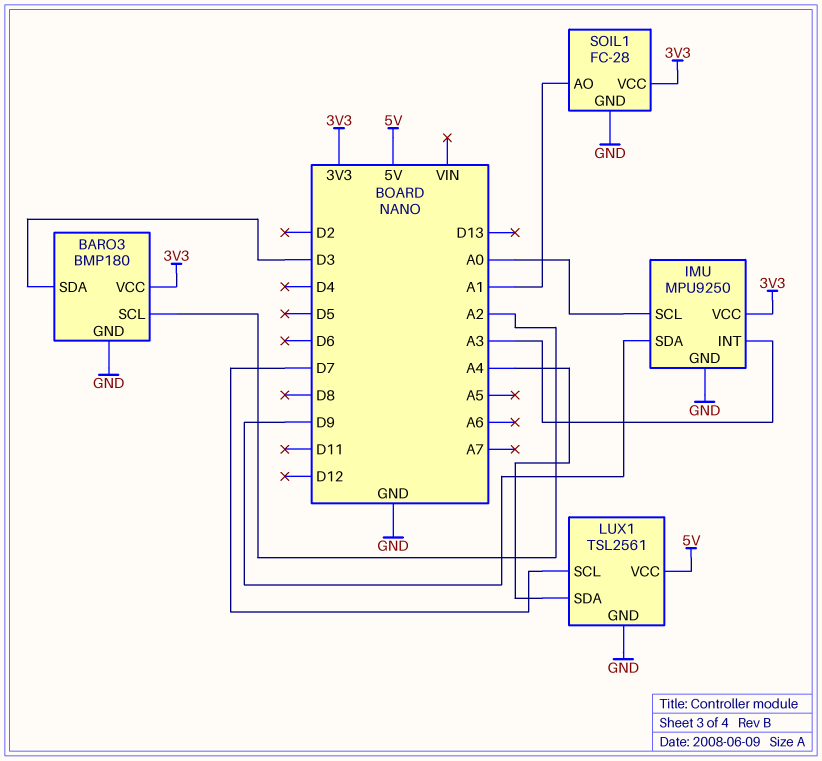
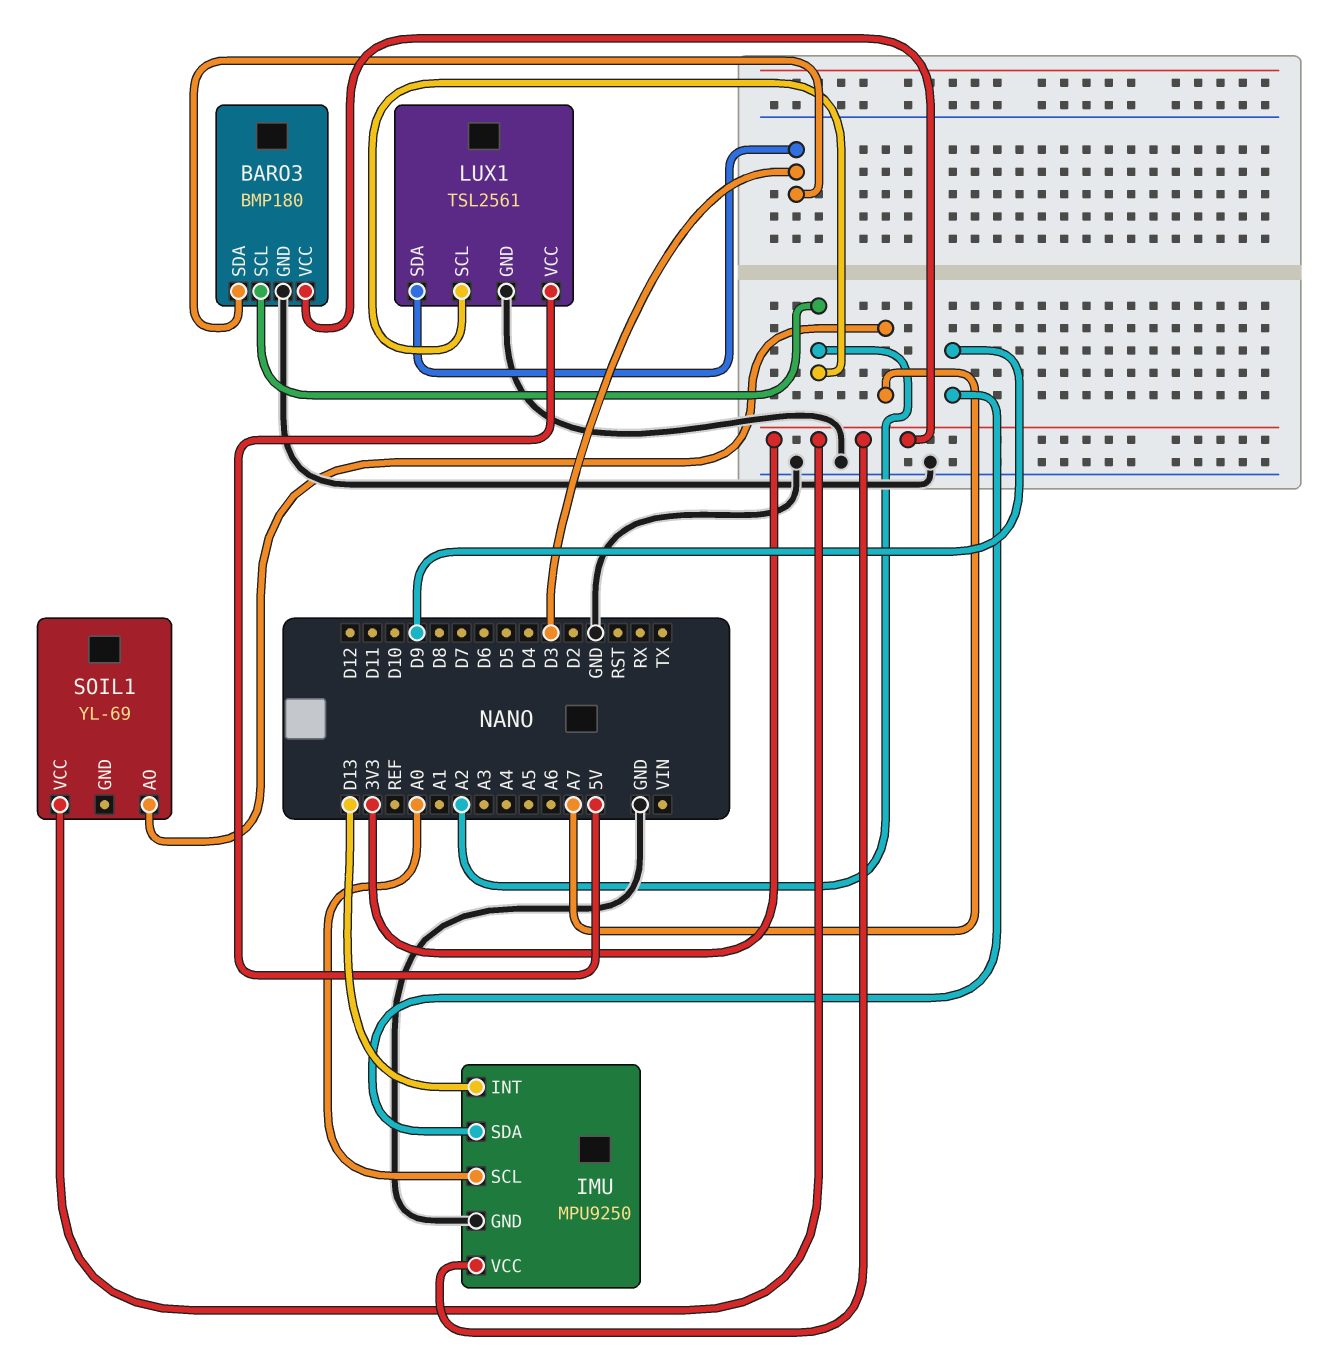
IMU pin INT: A3 -> D13
LUX1 pin SCL: D7 -> A2
LUX1 pin SDA: A4 -> D3
SOIL1: FC-28 -> YL-69
SOIL1 pin AO: A1 -> A7
SOIL1 pin GND: GND -> none

